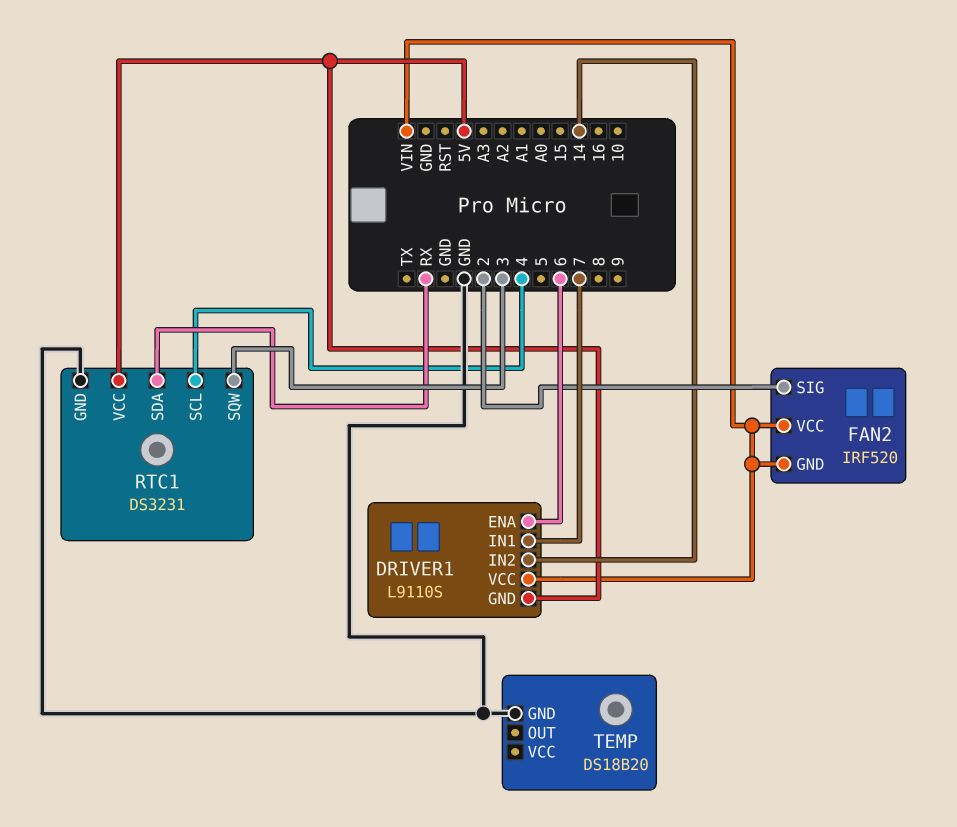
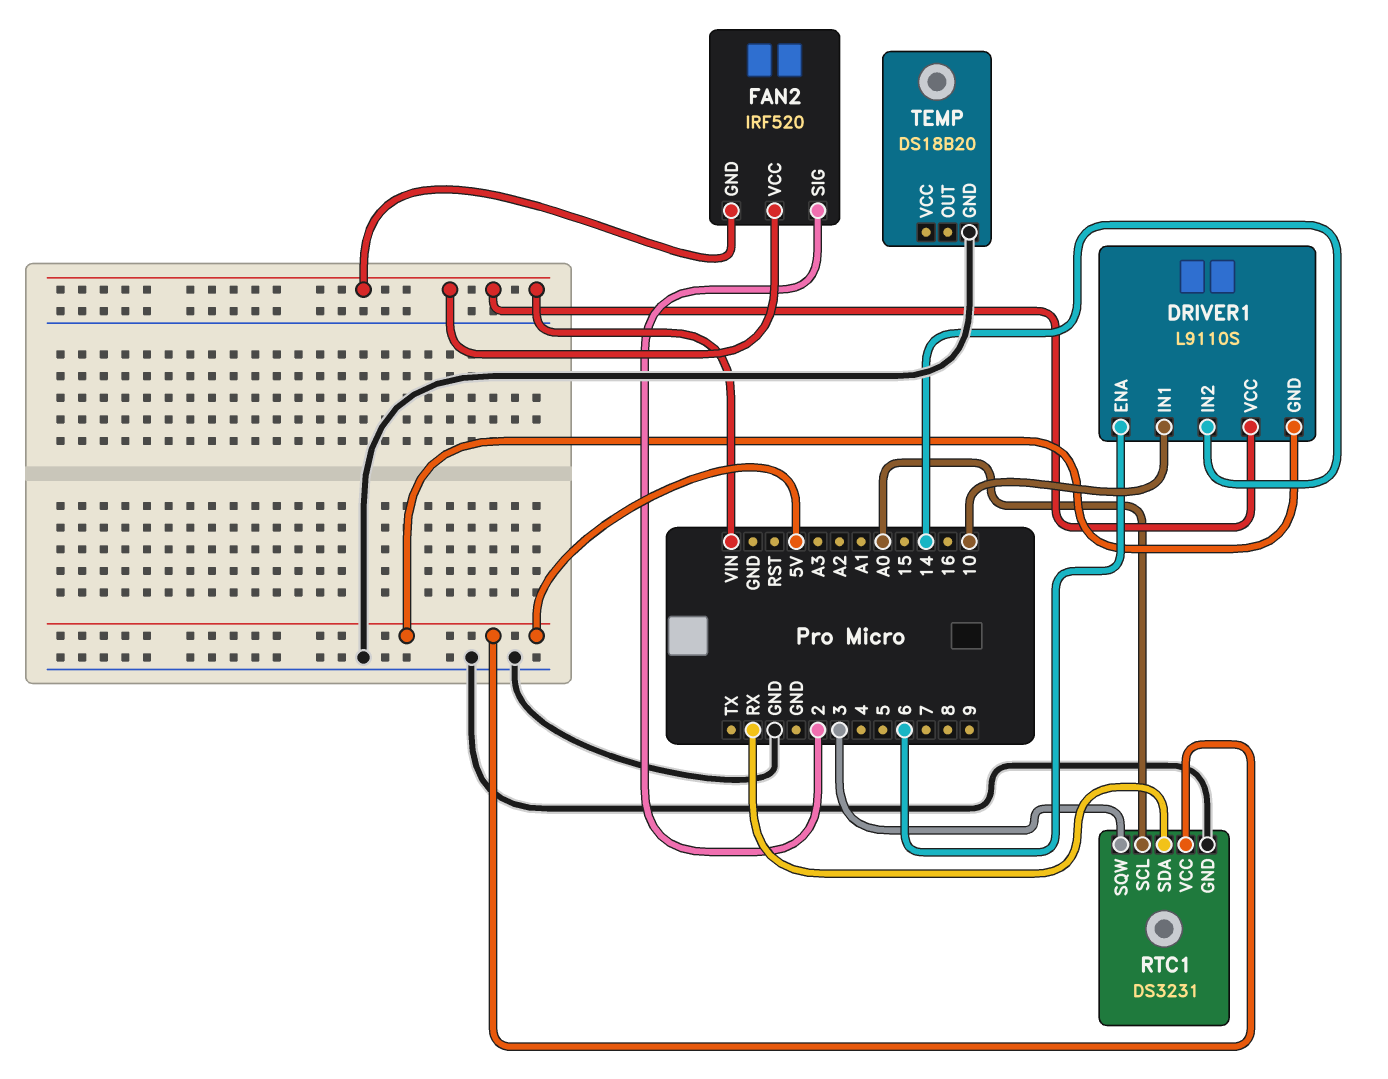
DRIVER1 pin IN1: 7 -> 10
RTC1 pin SCL: 4 -> A0

